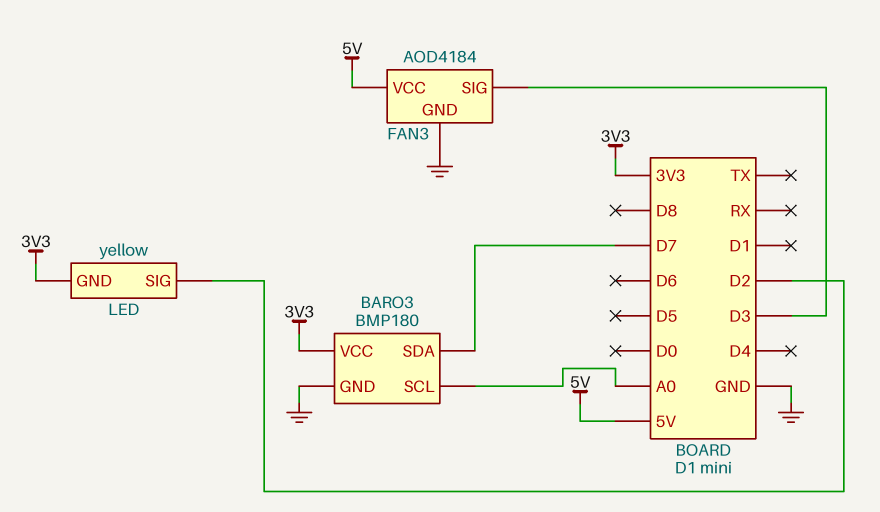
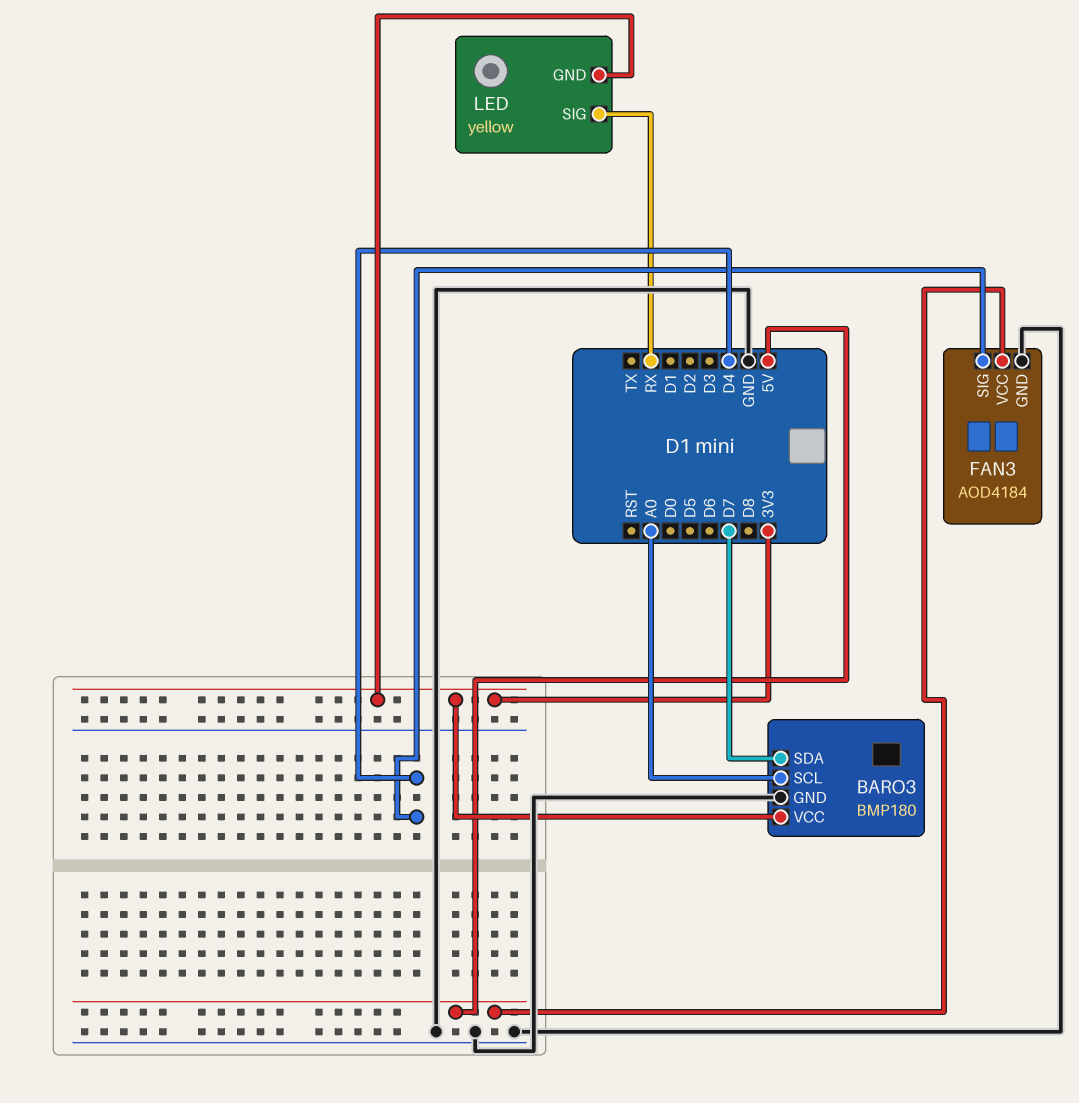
FAN3 pin SIG: D3 -> D4
LED pin SIG: D2 -> RX

